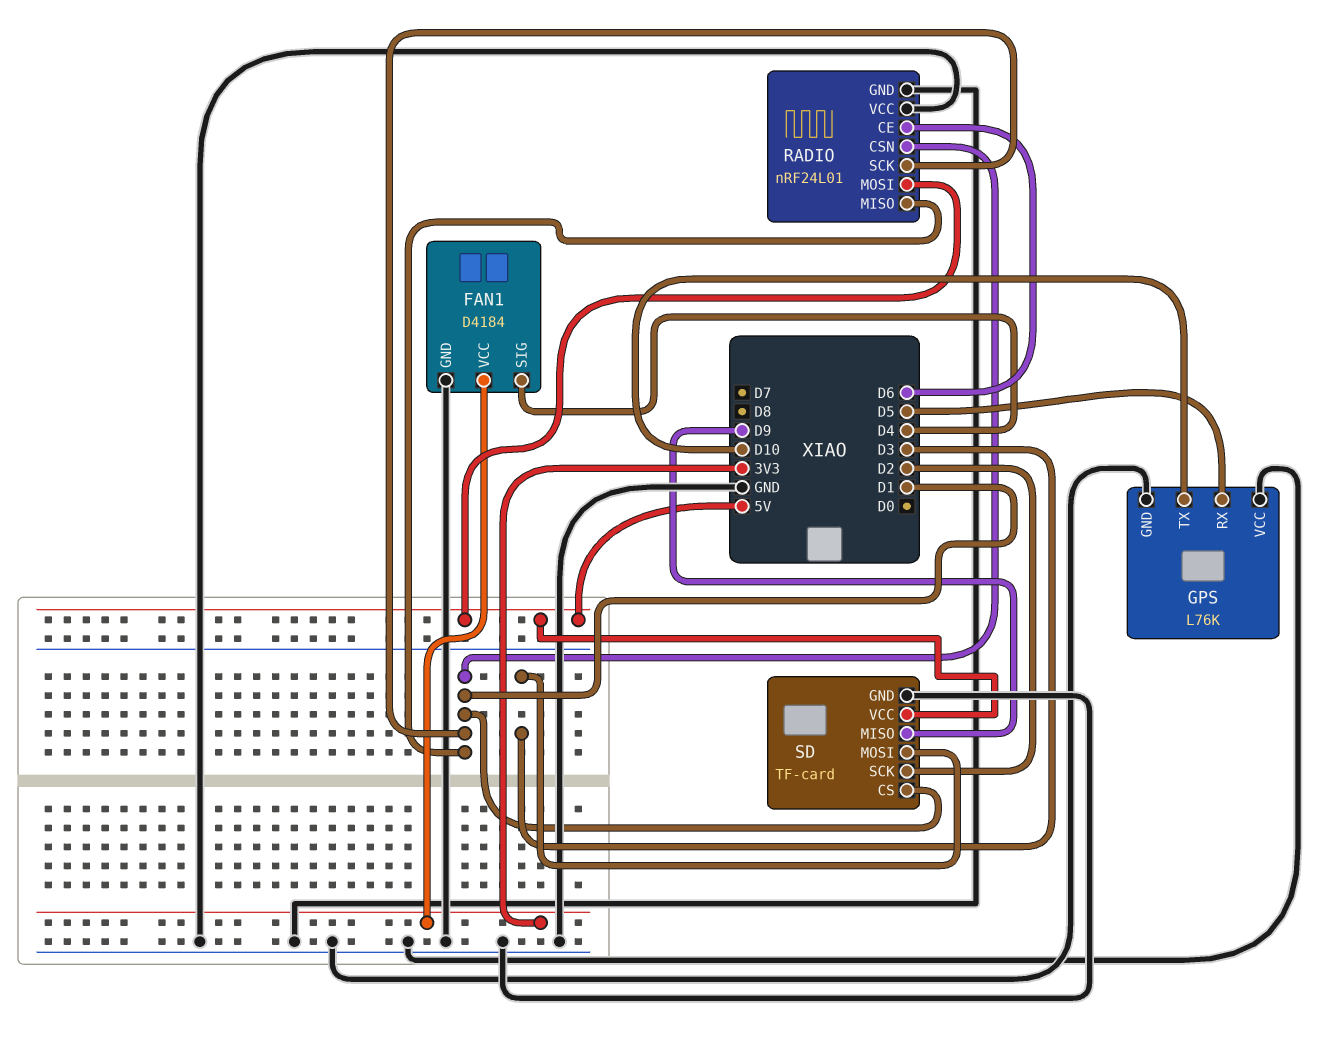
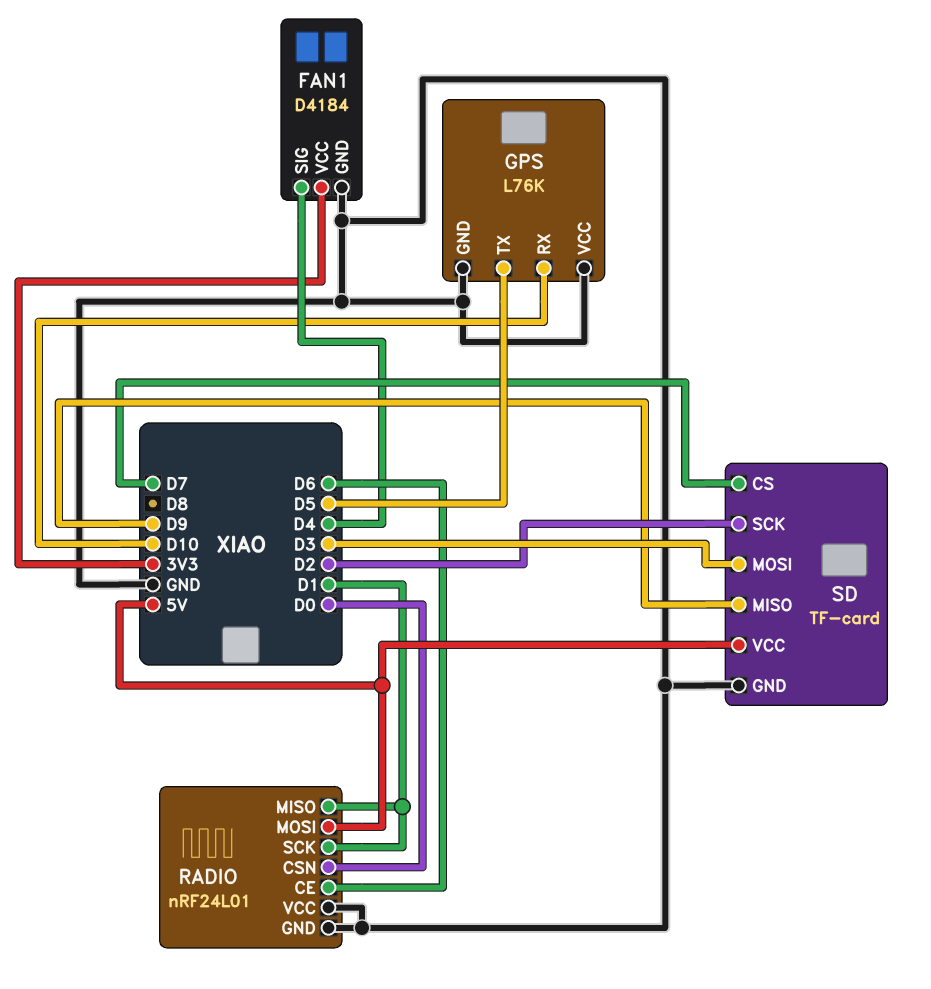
GPS pin RX: D5 -> D10
GPS pin TX: D10 -> D5
RADIO pin CSN: D1 -> D0
SD pin CS: D1 -> D7

